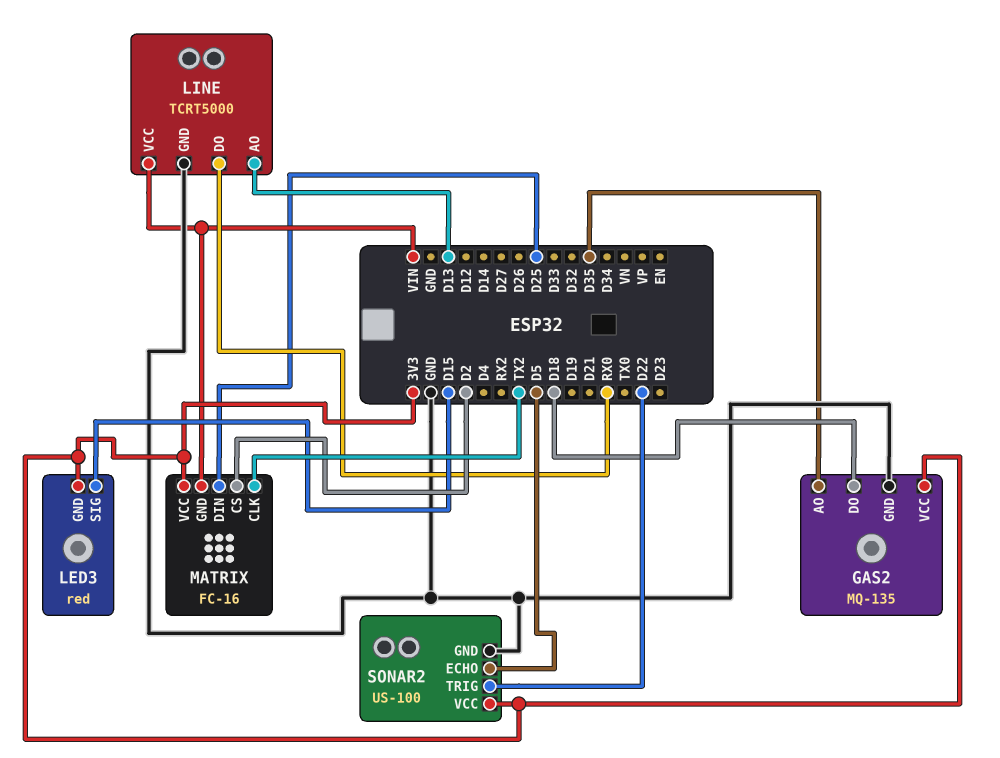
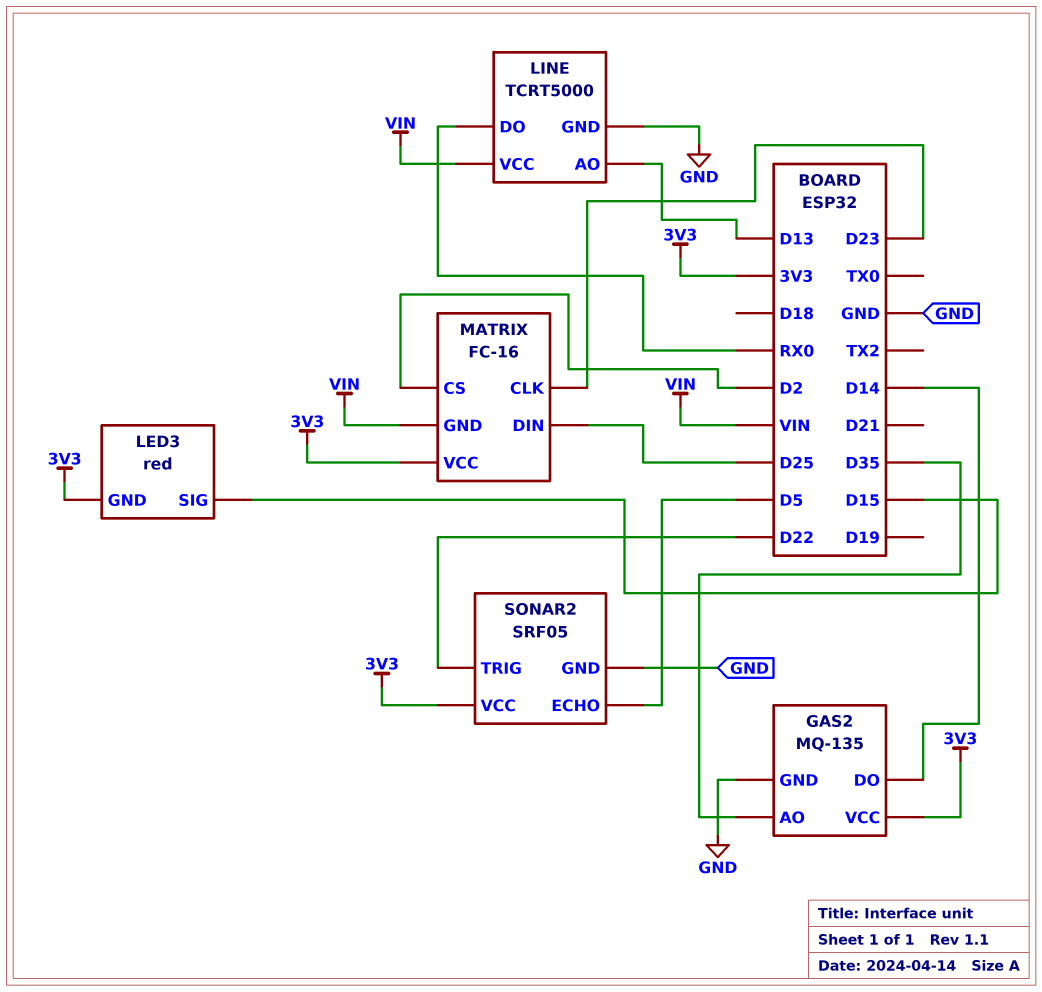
GAS2 pin DO: D18 -> D14
MATRIX pin CLK: TX2 -> D23
SONAR2: US-100 -> SRF05

